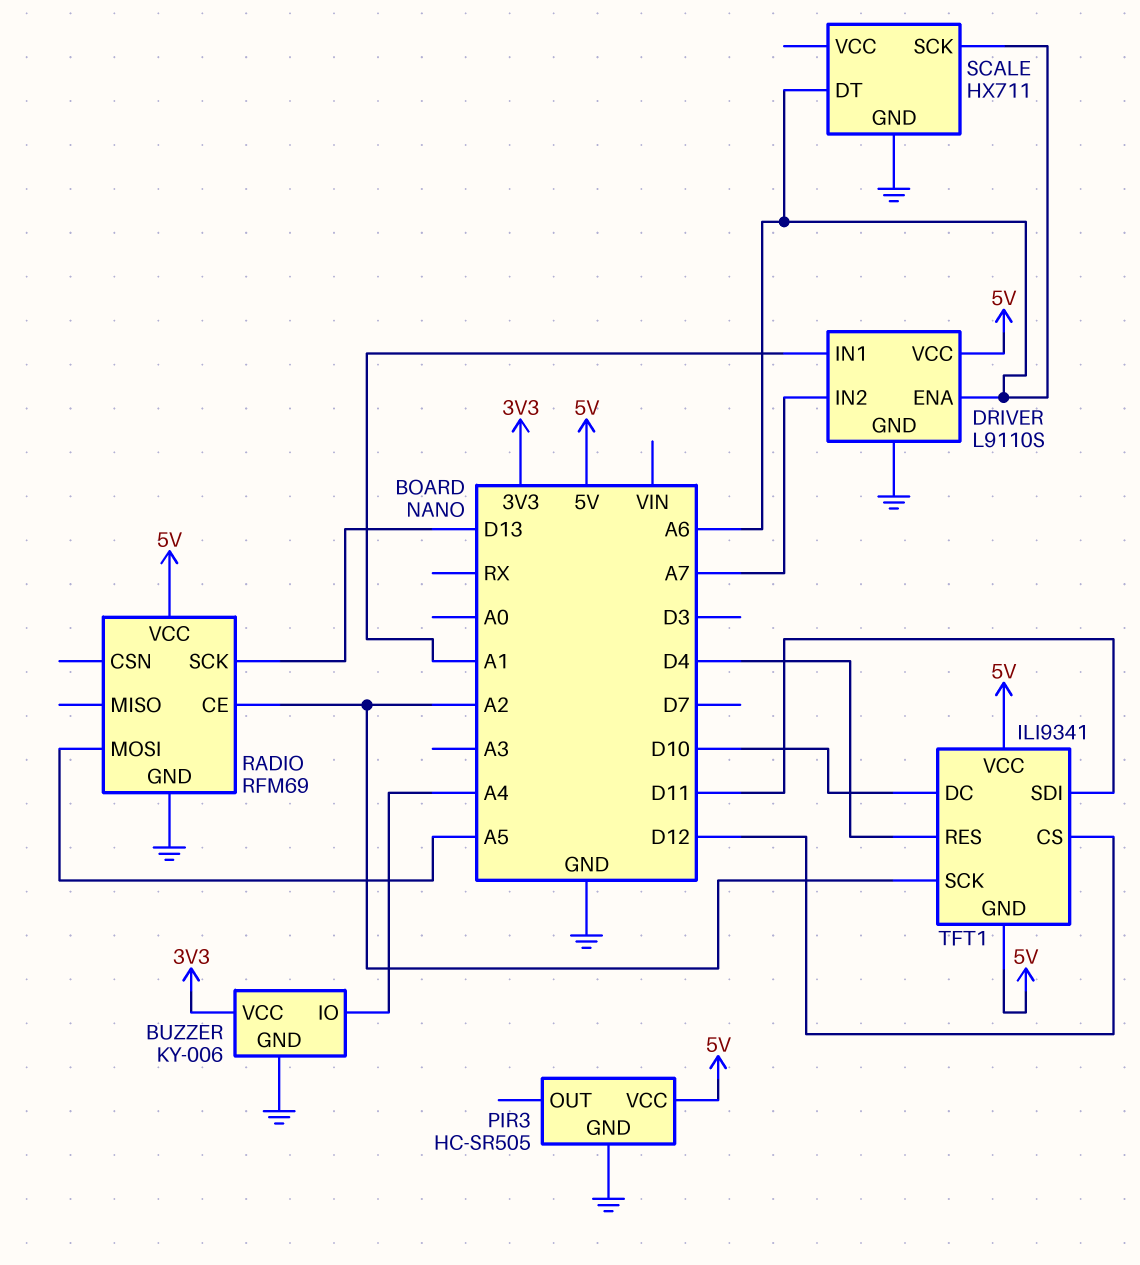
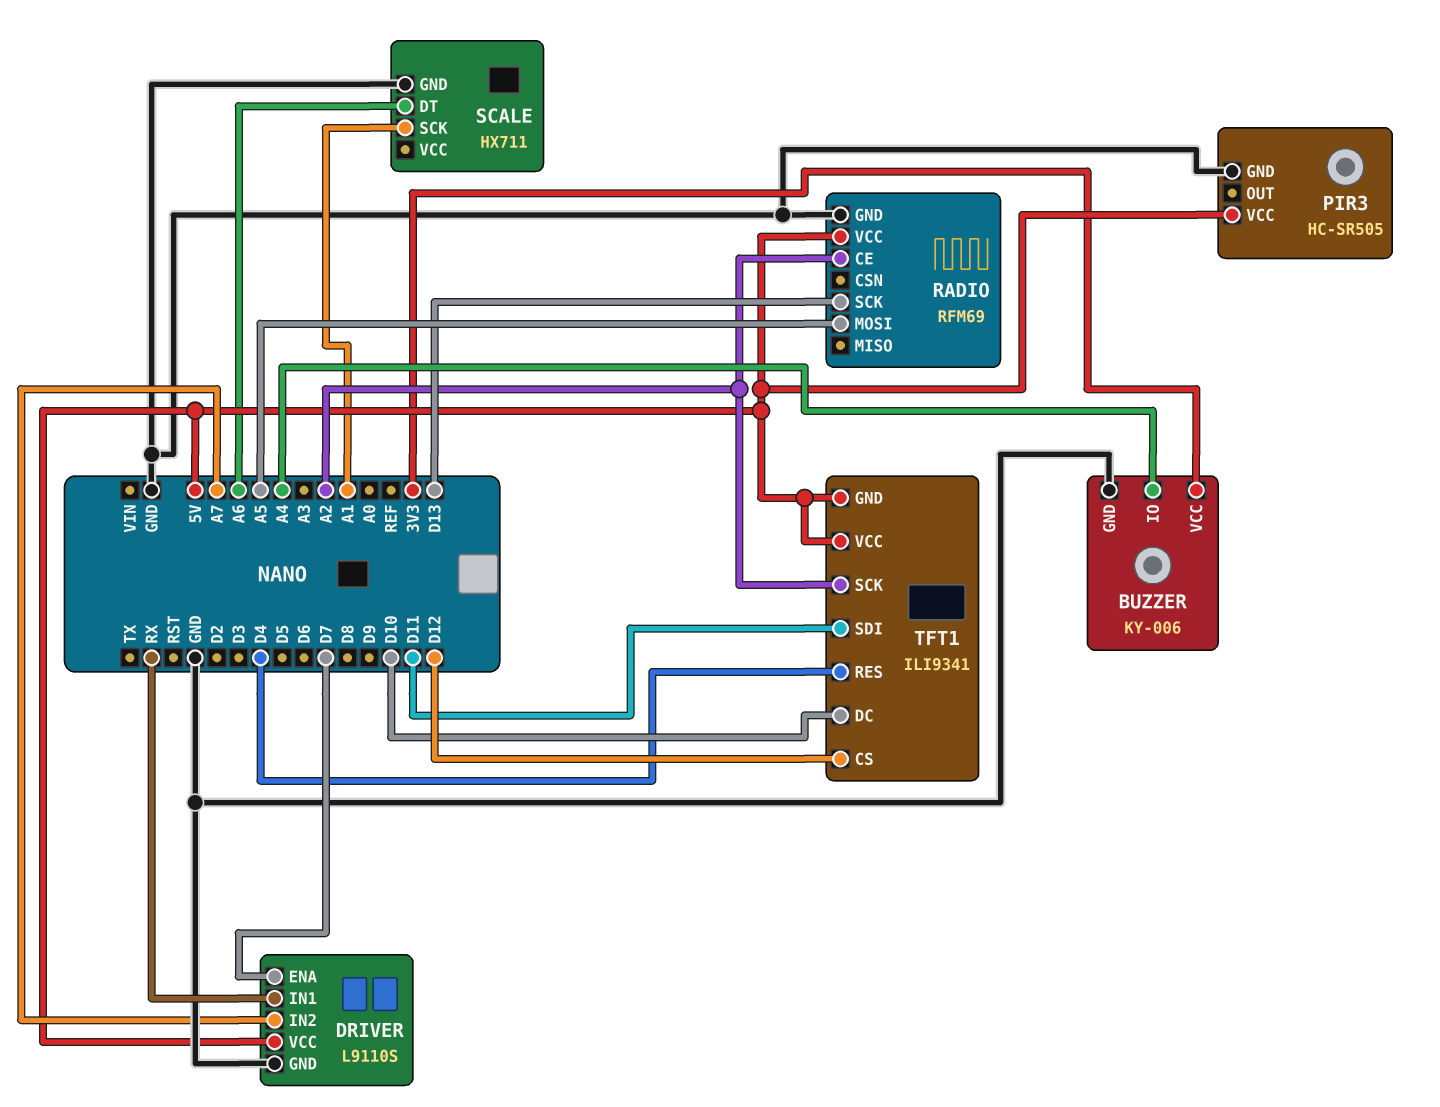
DRIVER pin ENA: A6 -> D7
DRIVER pin IN1: A1 -> RX
SCALE pin SCK: A6 -> A1

